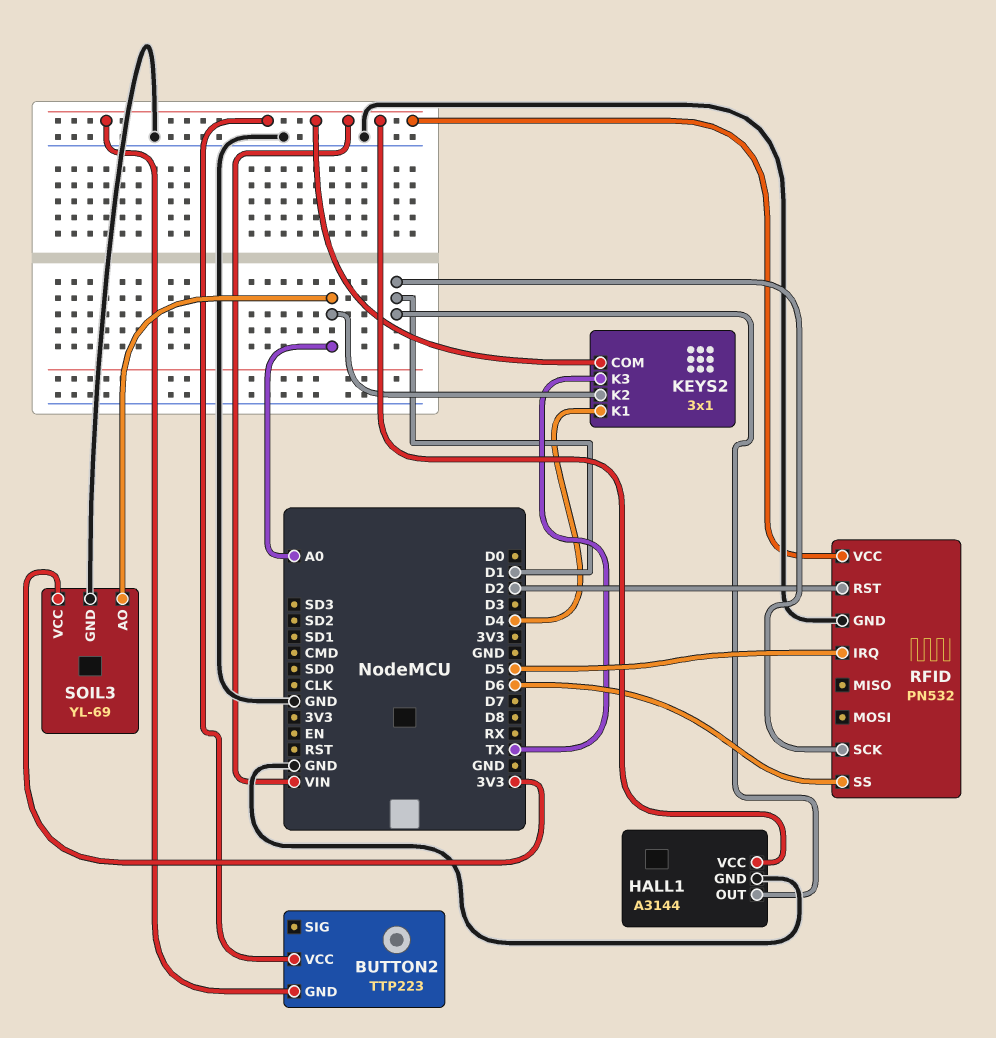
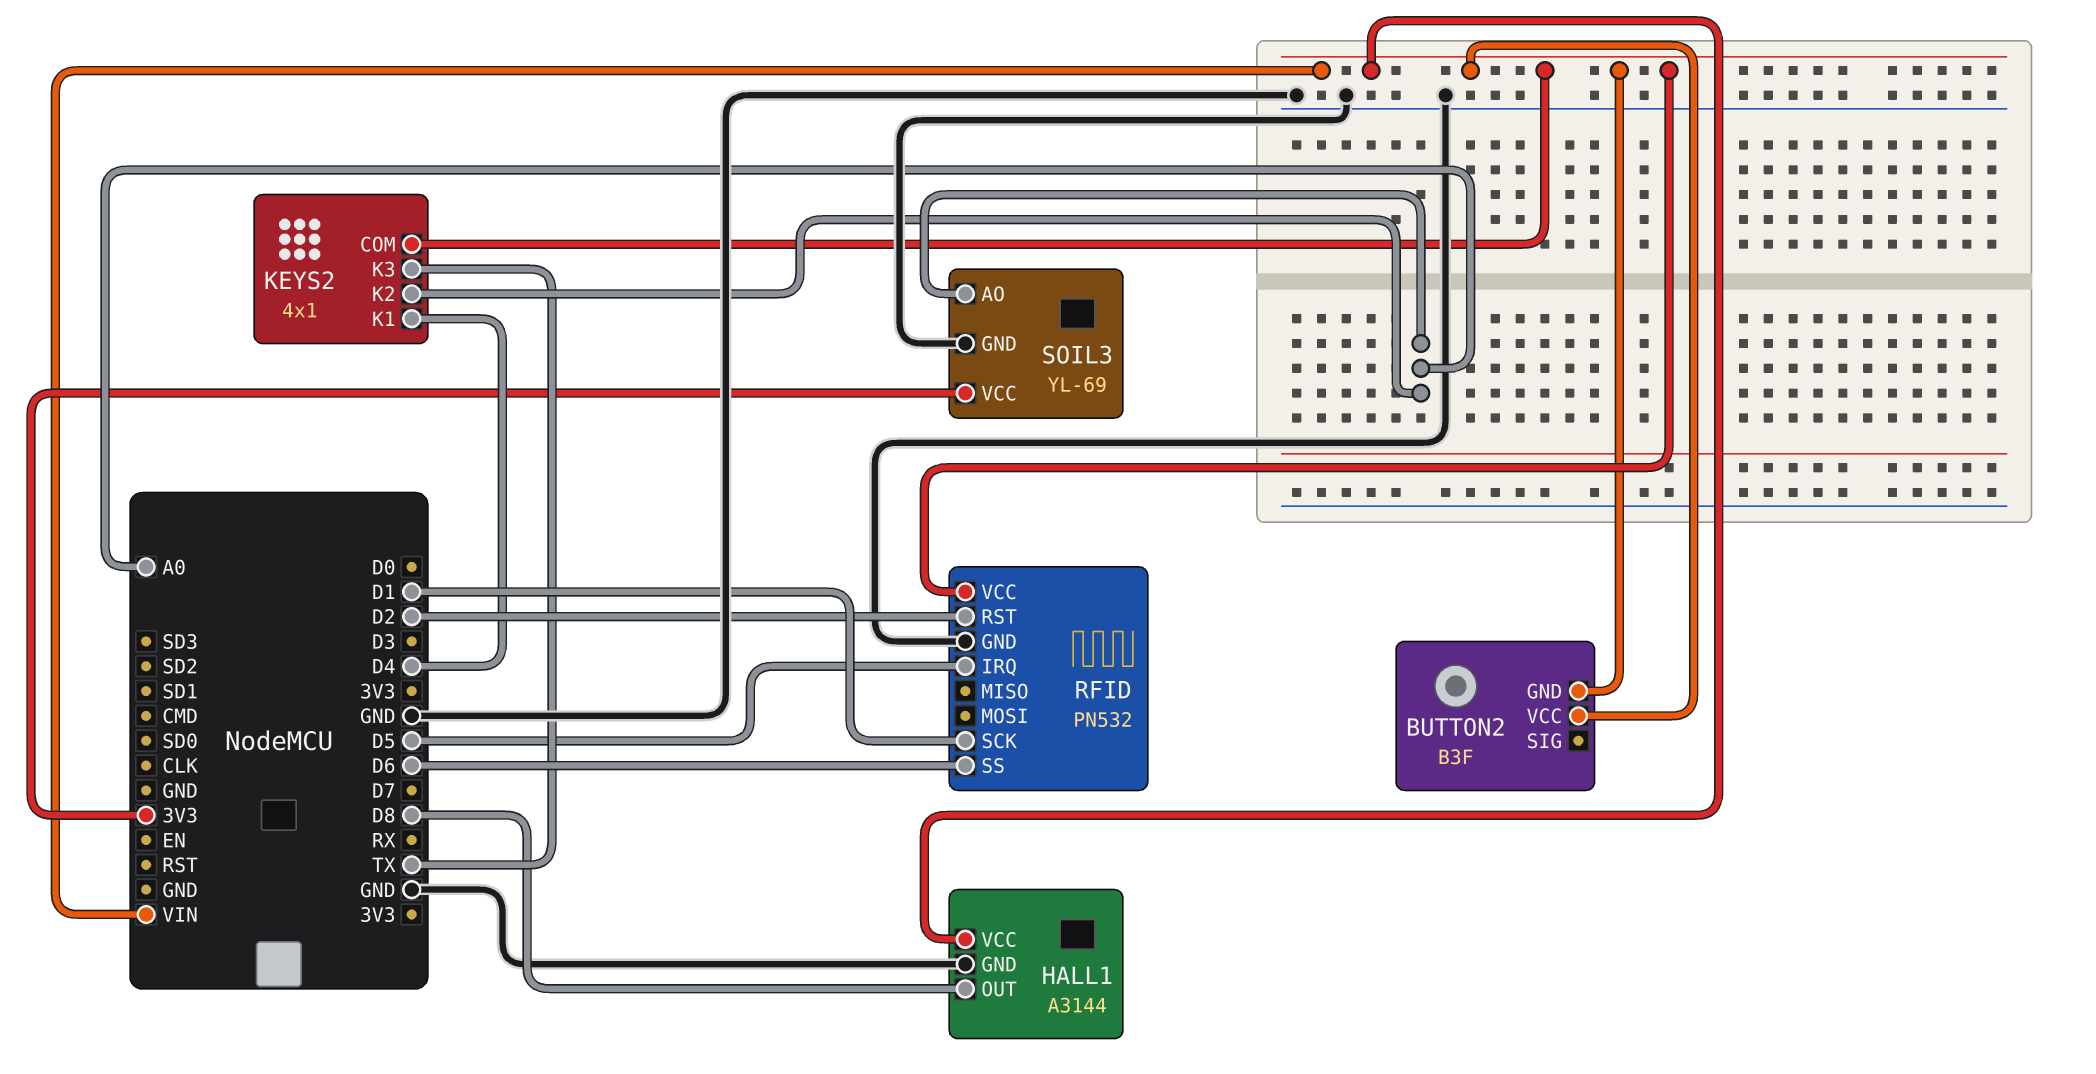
BUTTON2: TTP223 -> B3F
HALL1 pin OUT: D1 -> D8
KEYS2: 3x1 -> 4x1

